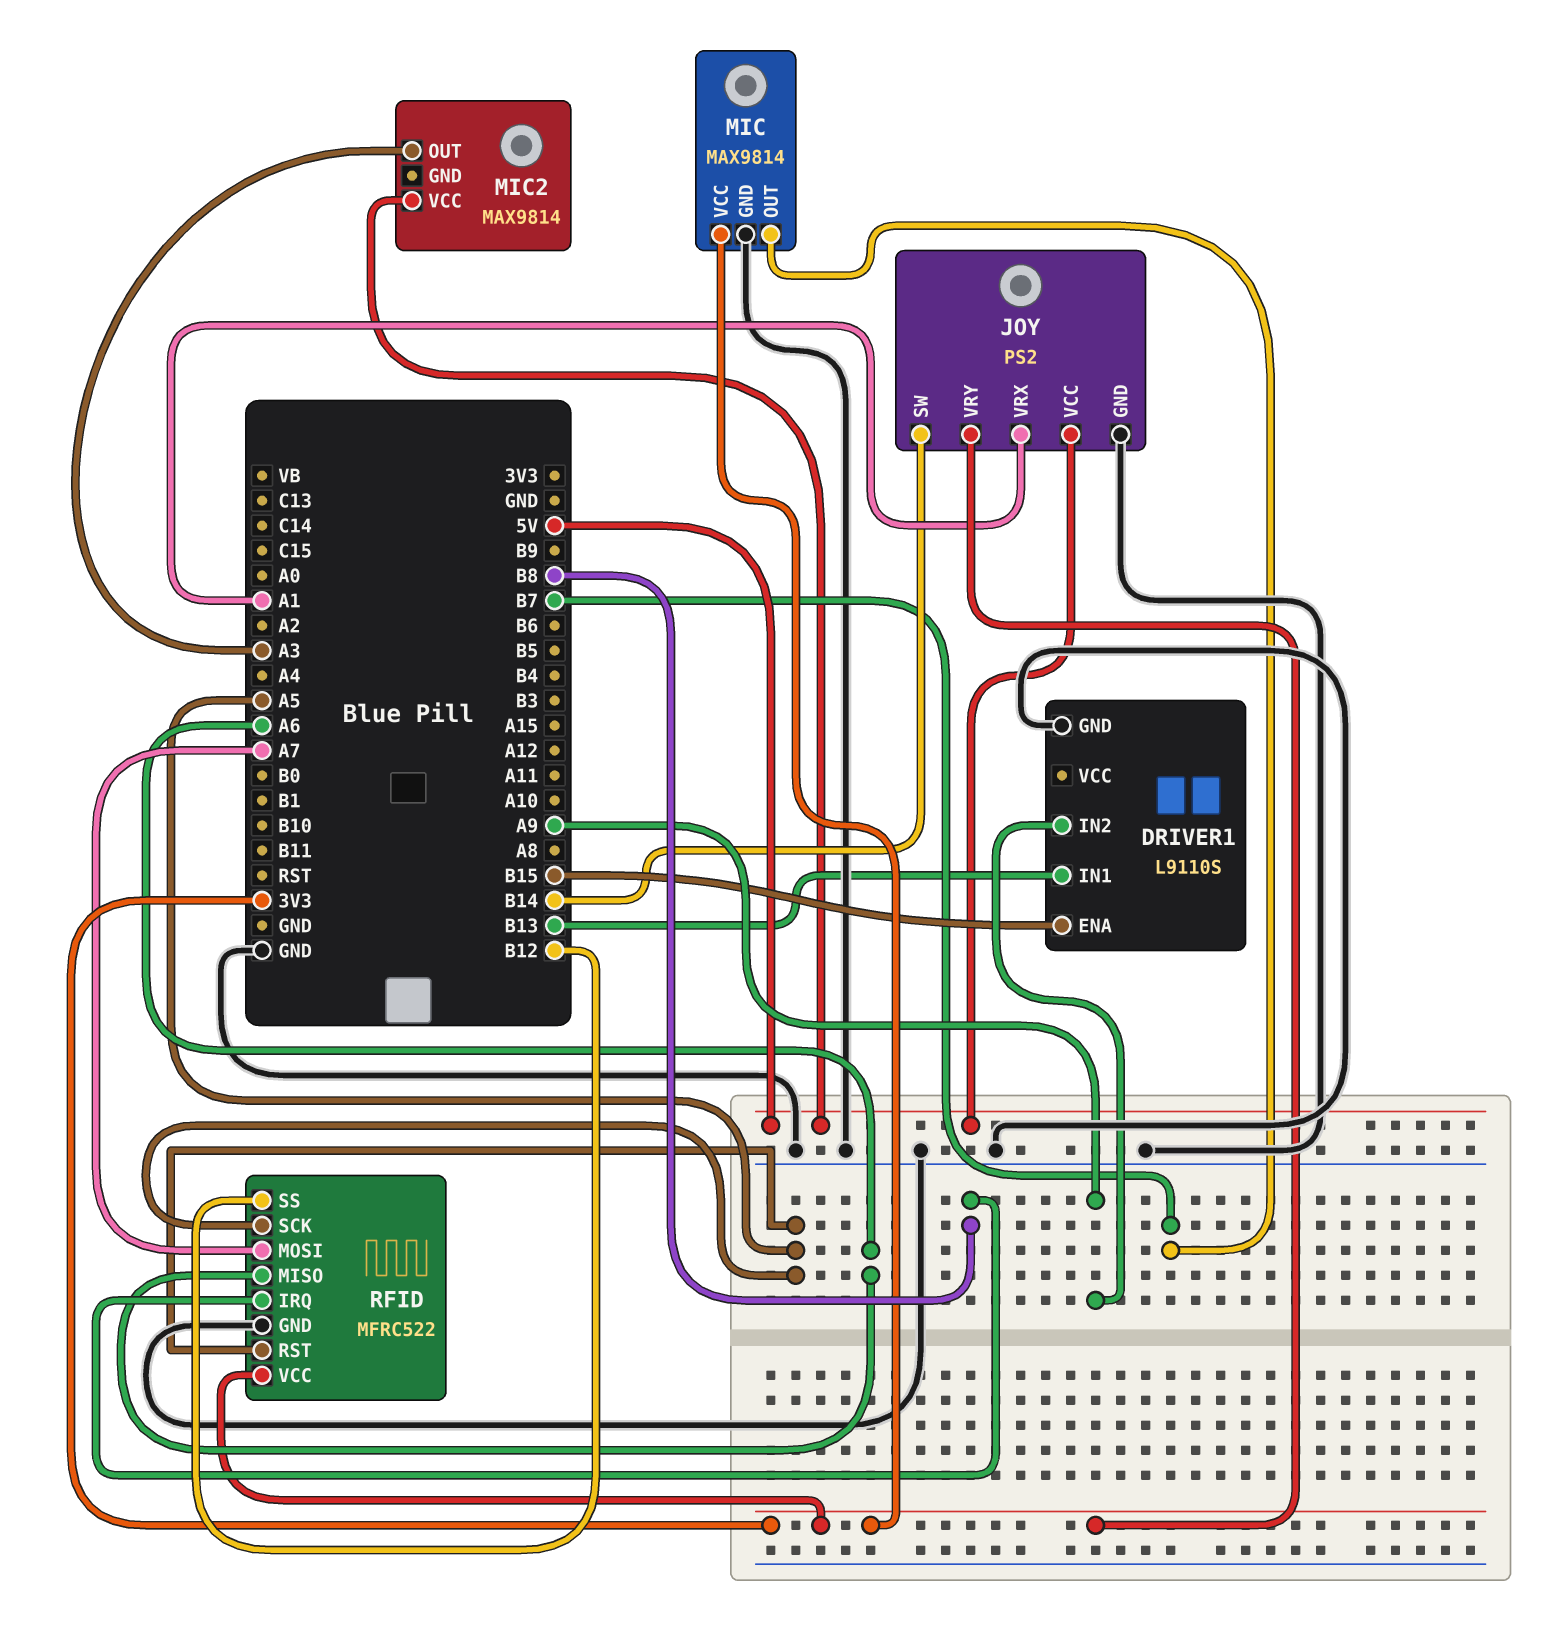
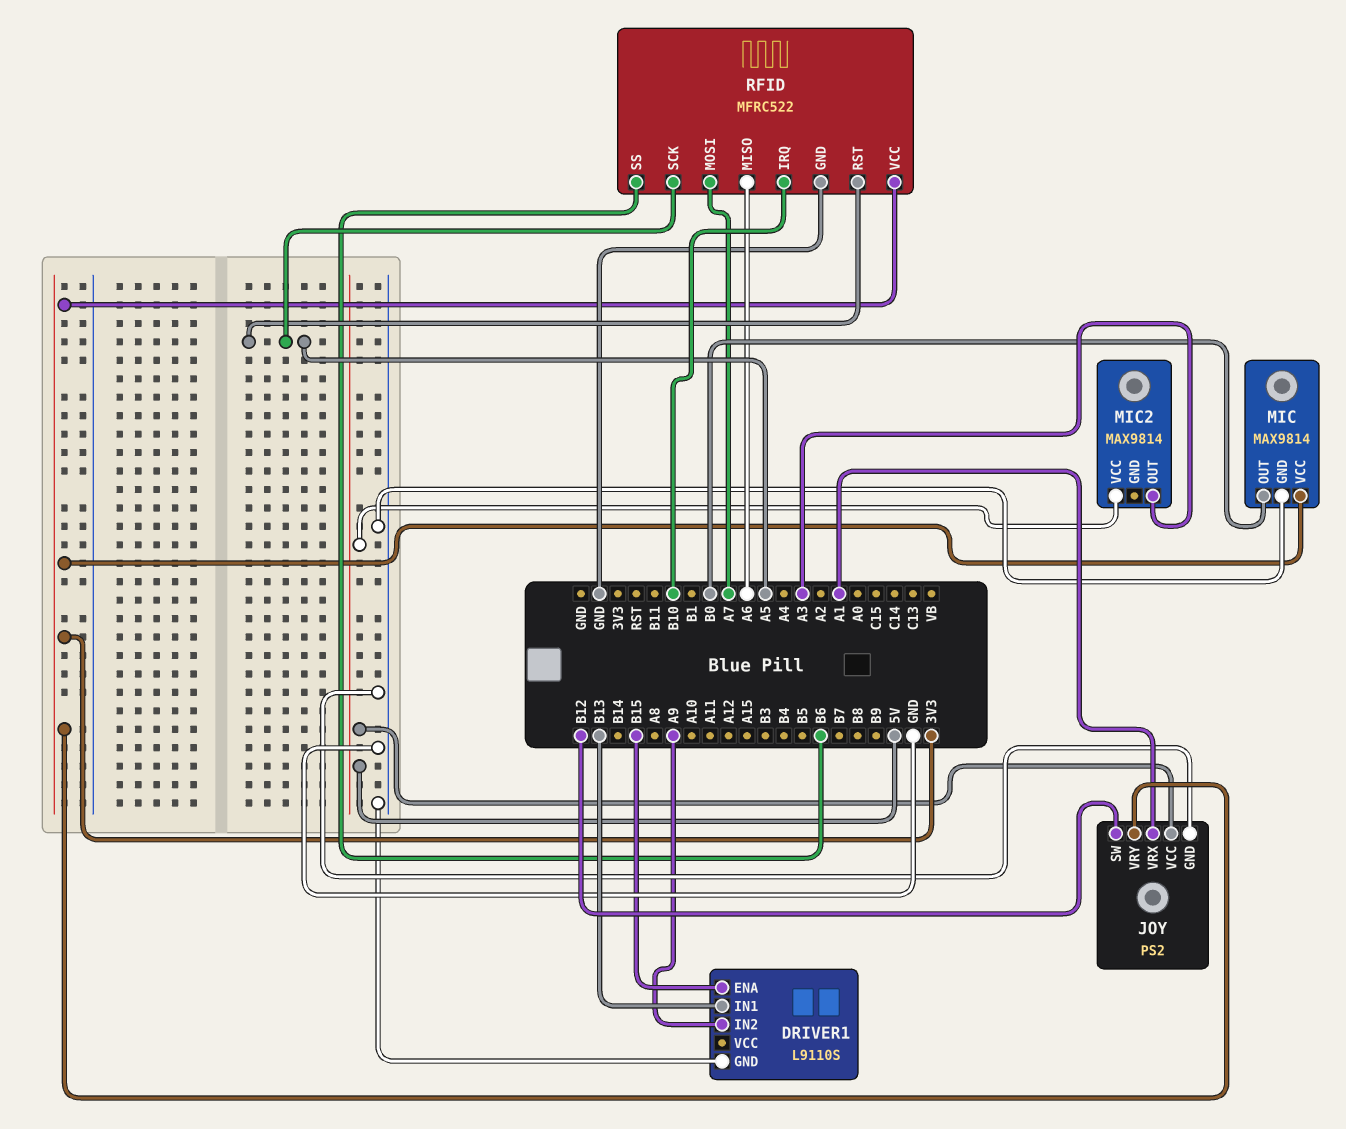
JOY pin SW: B14 -> B12
MIC pin OUT: B7 -> B0
RFID pin IRQ: B8 -> B10
RFID pin SS: B12 -> B6

